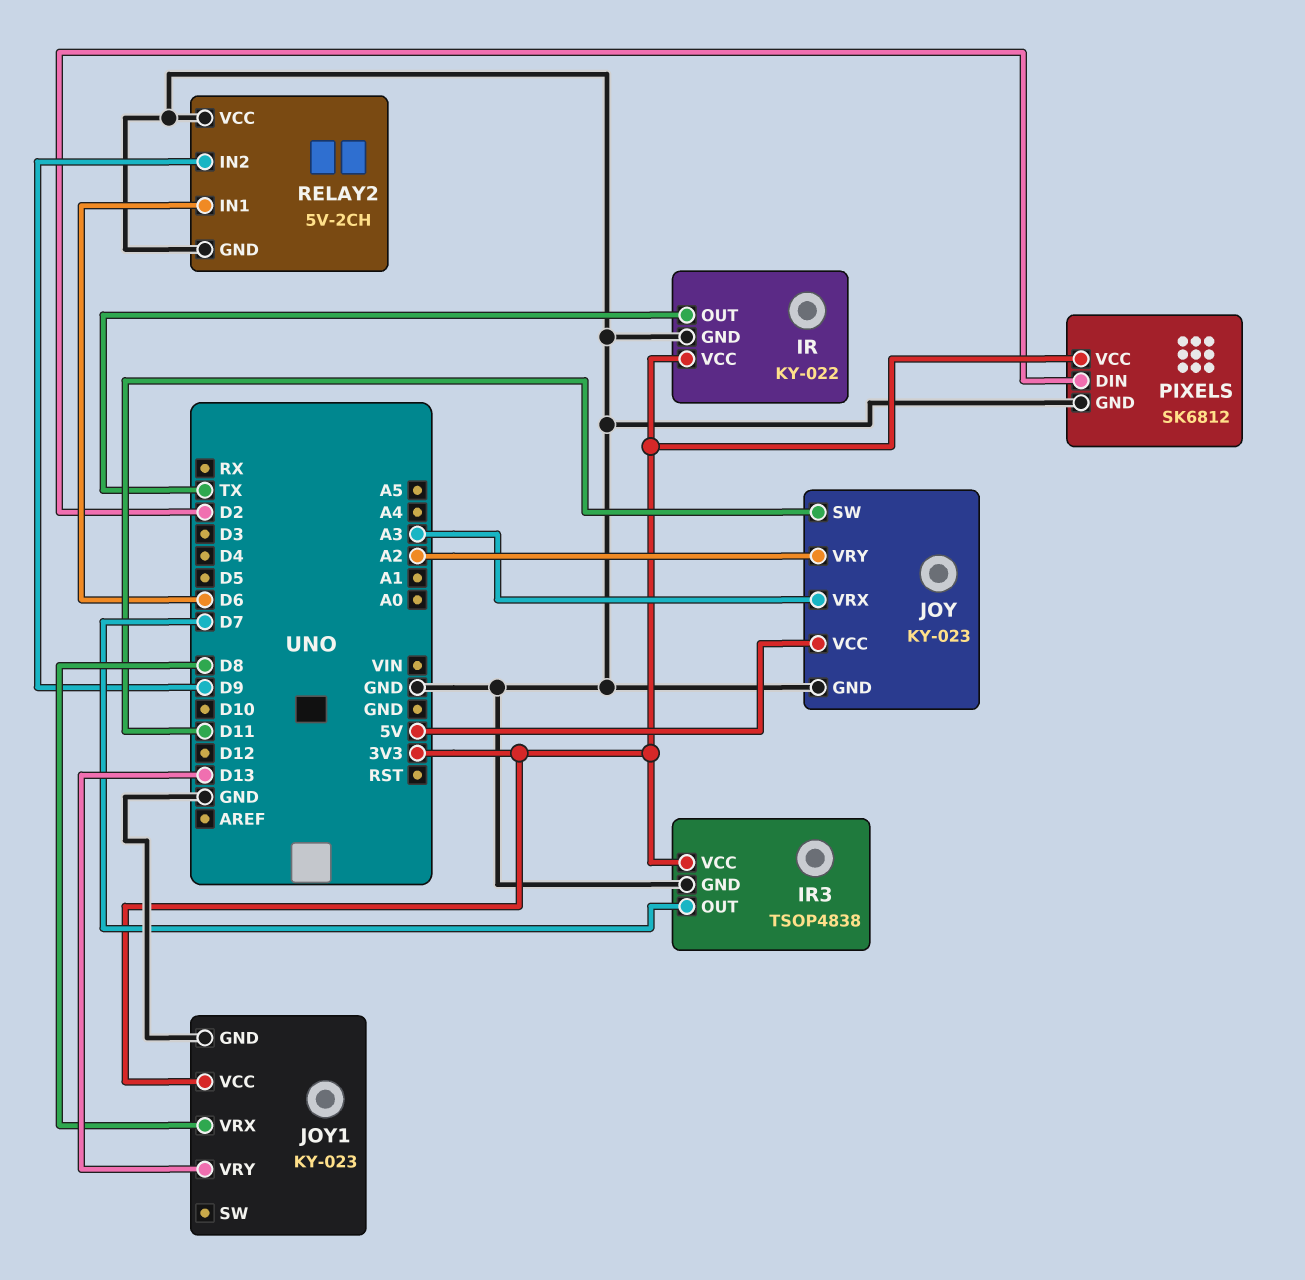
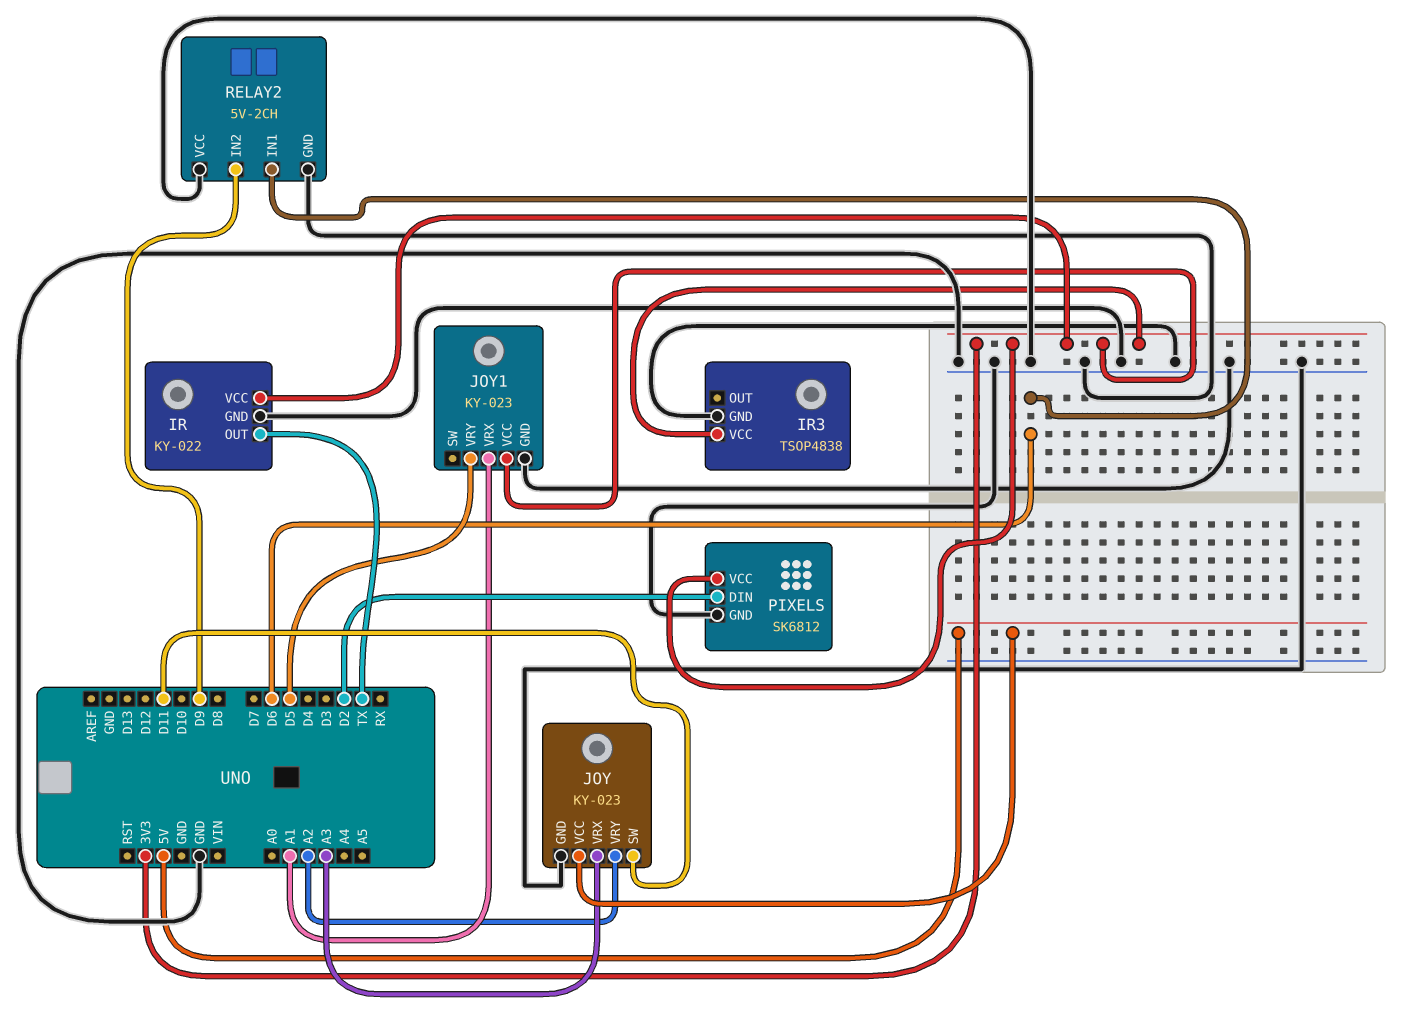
IR3 pin OUT: D7 -> none
JOY1 pin VRX: D8 -> A1
JOY1 pin VRY: D13 -> D5

